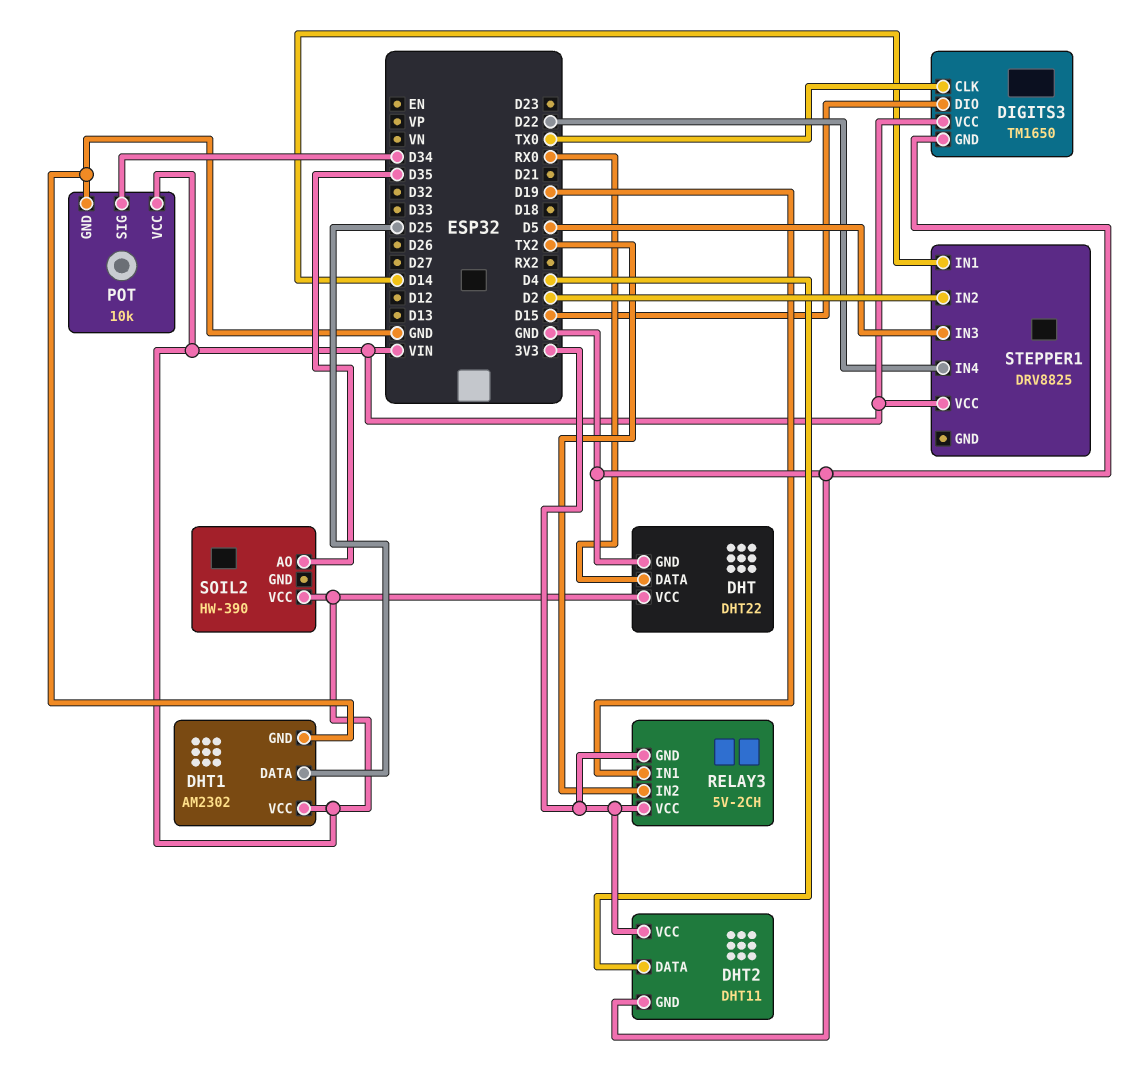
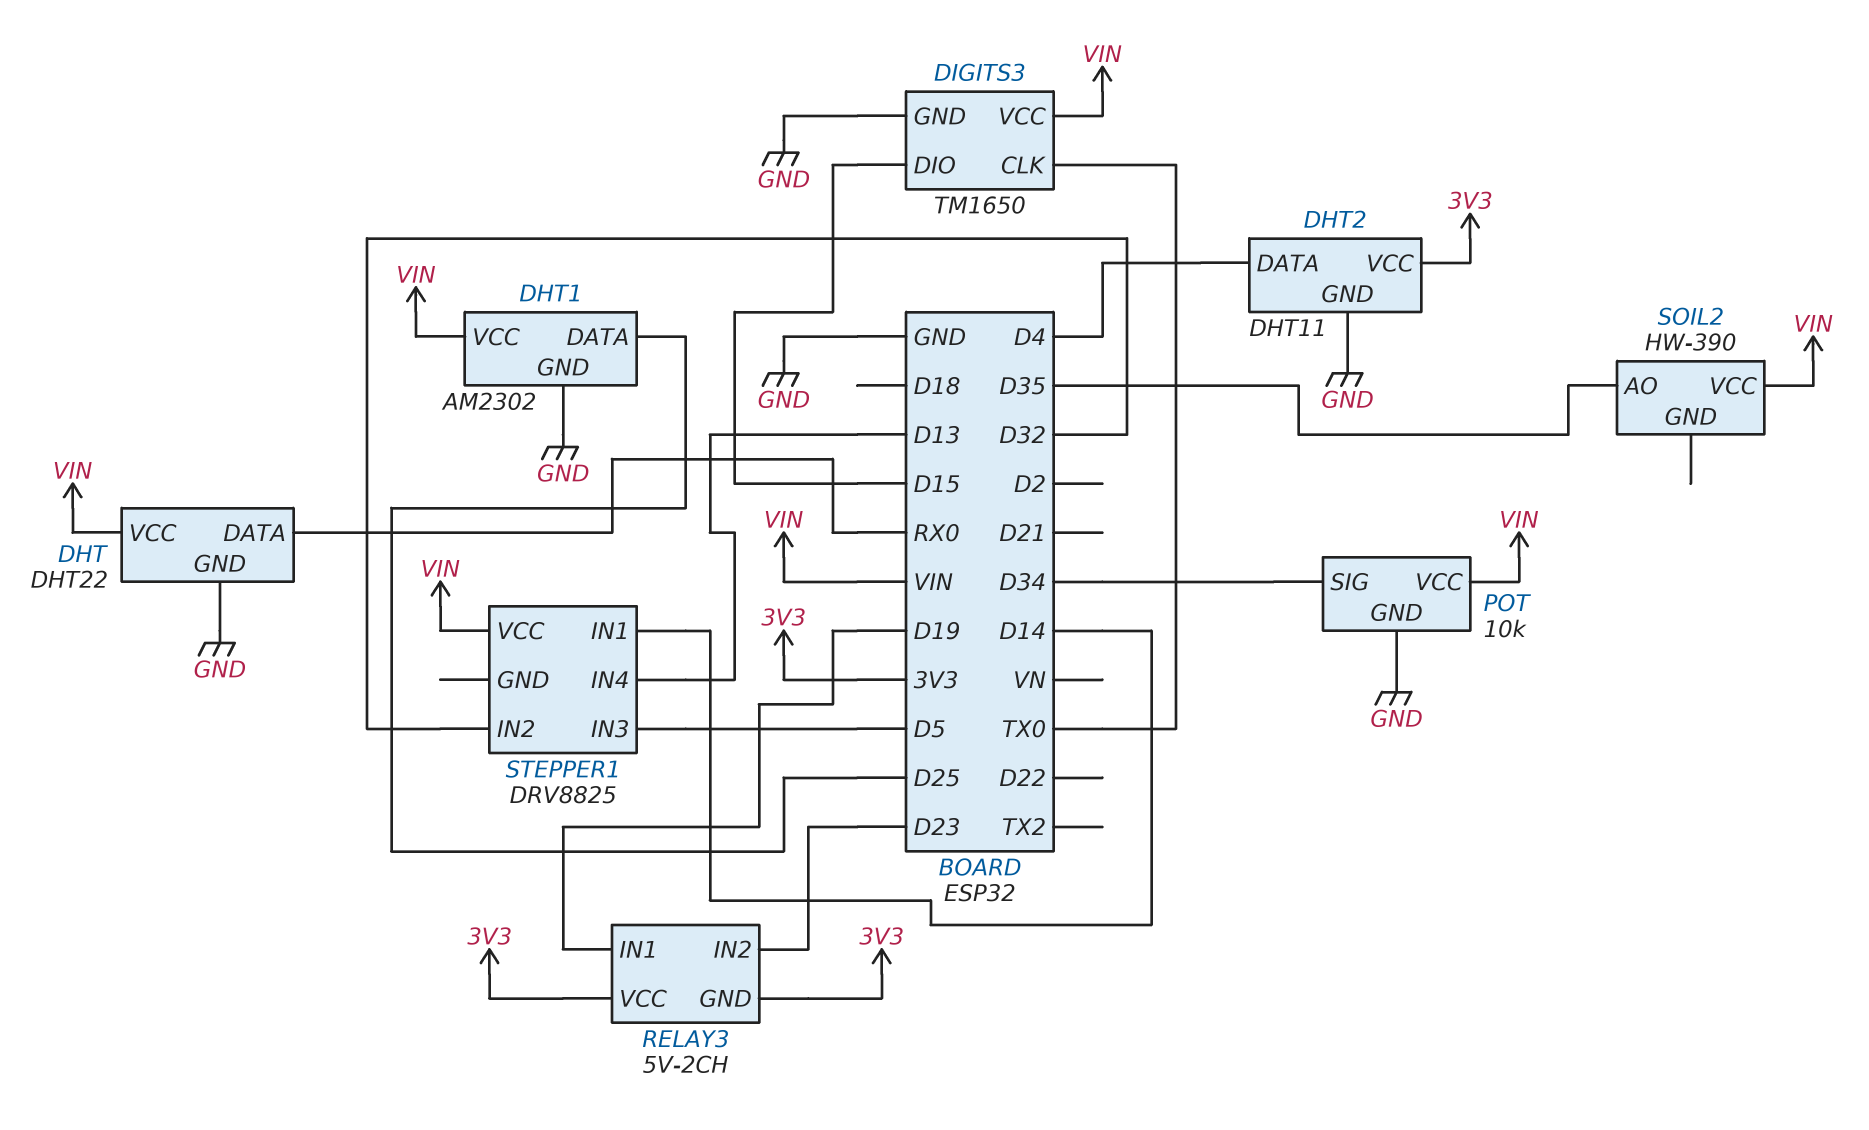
RELAY3 pin IN2: TX2 -> D23
STEPPER1 pin IN2: D2 -> D32
STEPPER1 pin IN4: D22 -> D13

